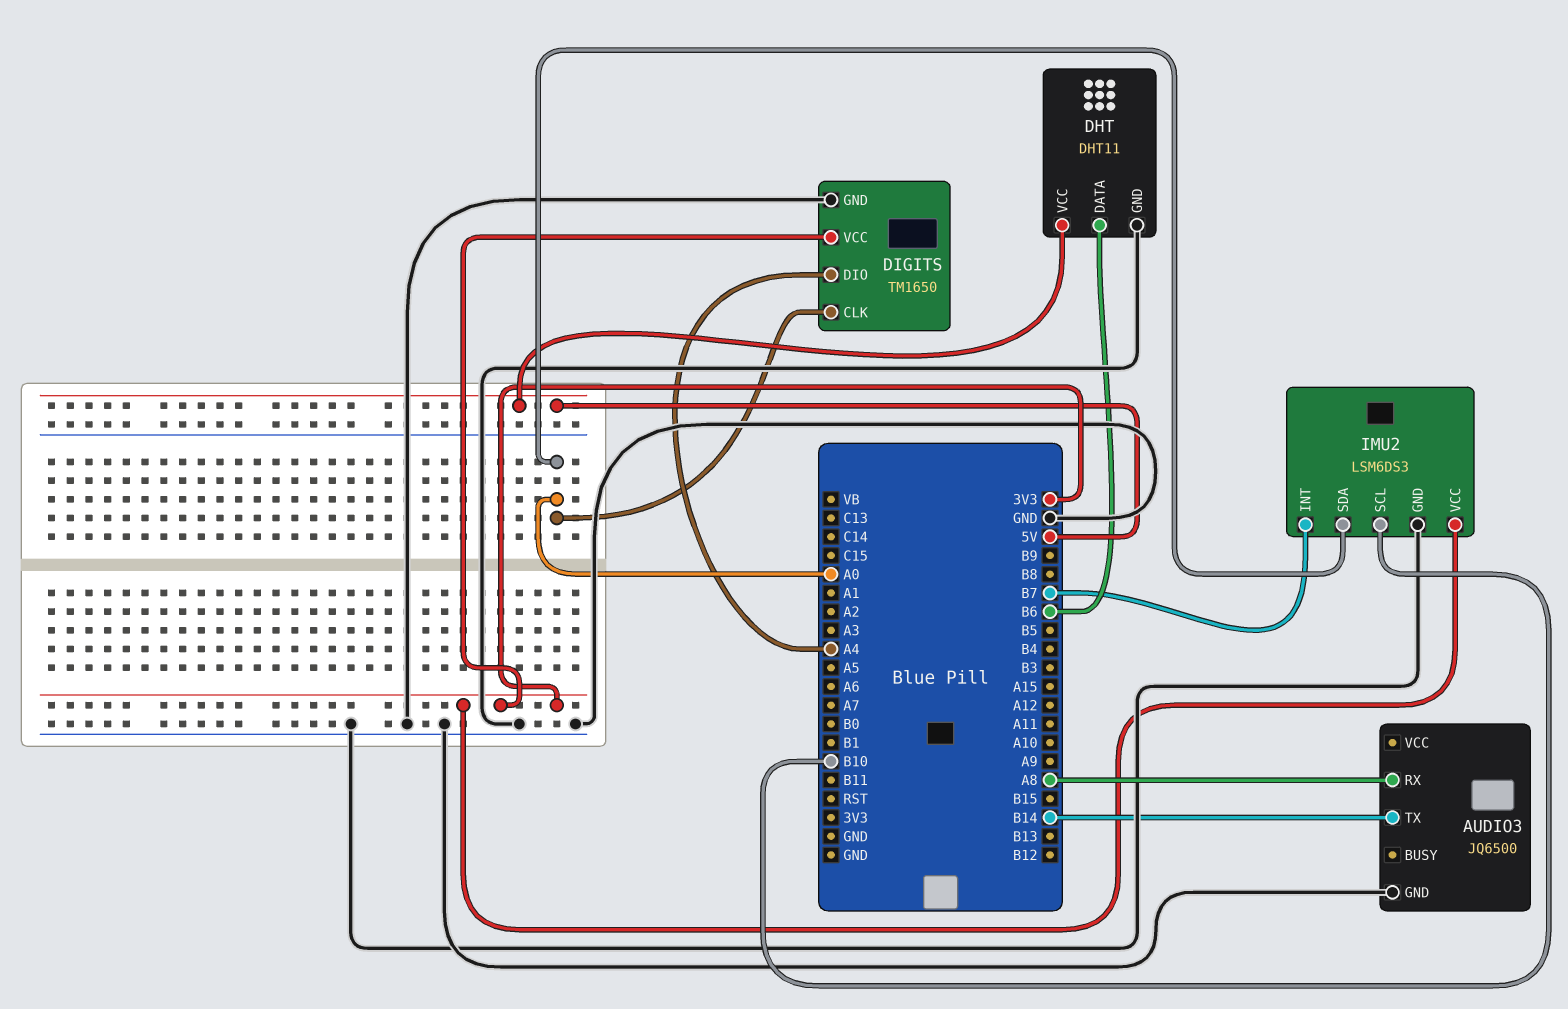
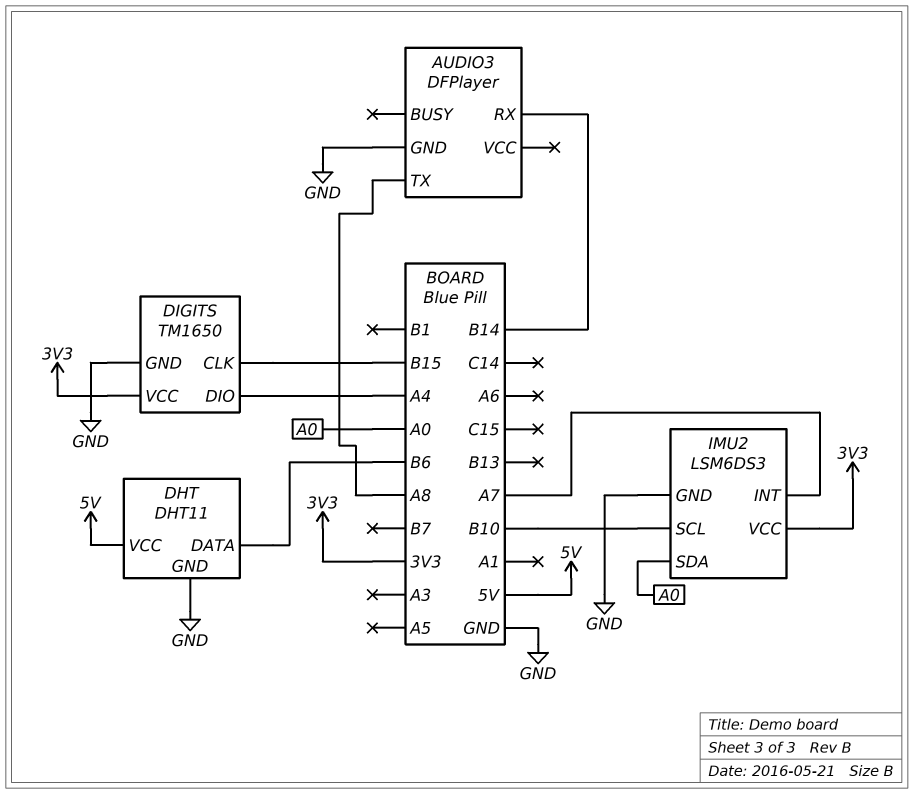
AUDIO3: JQ6500 -> DFPlayer
AUDIO3 pin RX: A8 -> B14
AUDIO3 pin TX: B14 -> A8
DIGITS pin CLK: A0 -> B15
IMU2 pin INT: B7 -> A7

